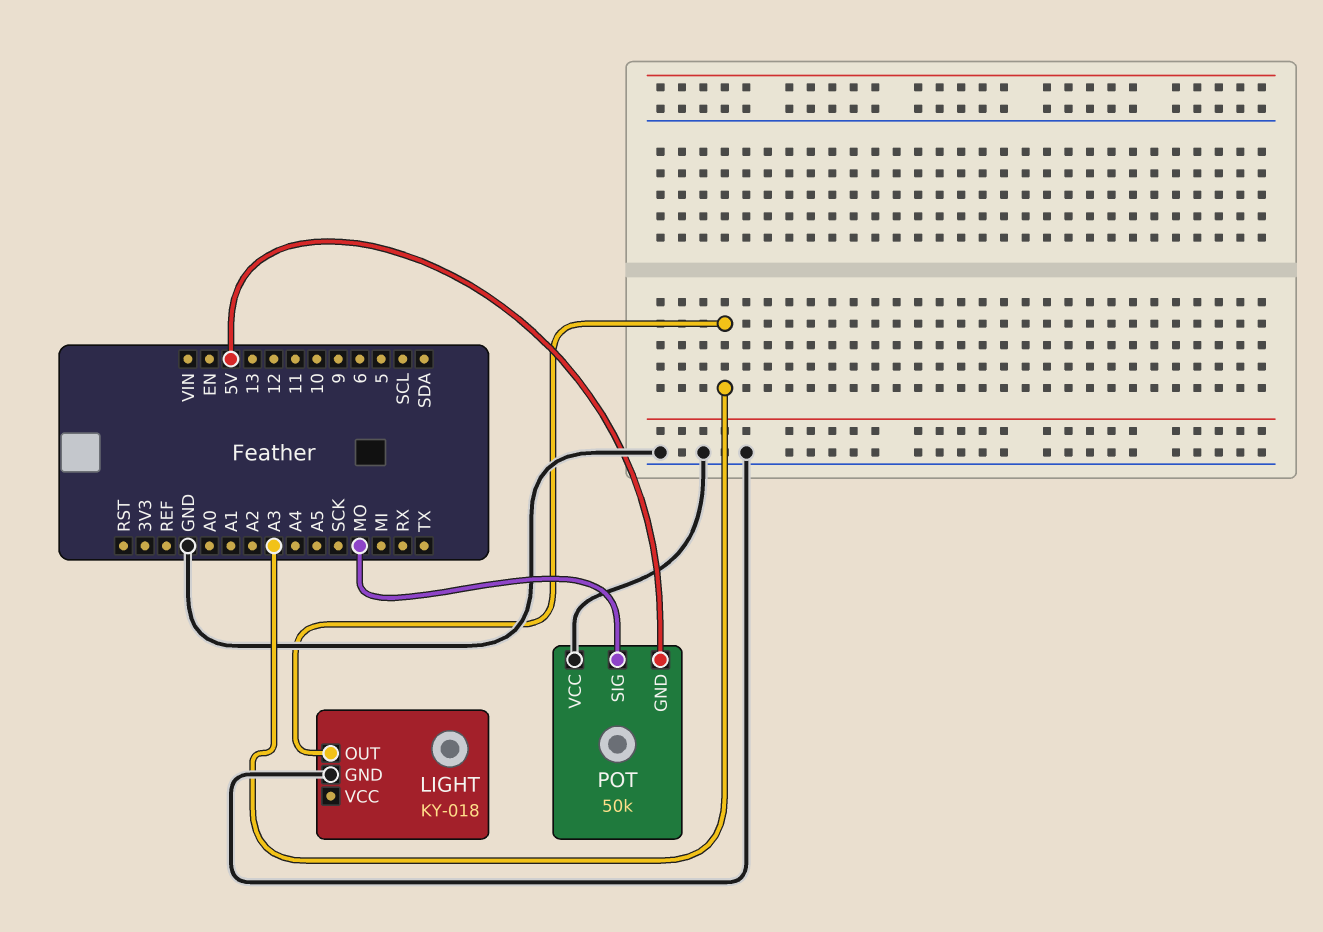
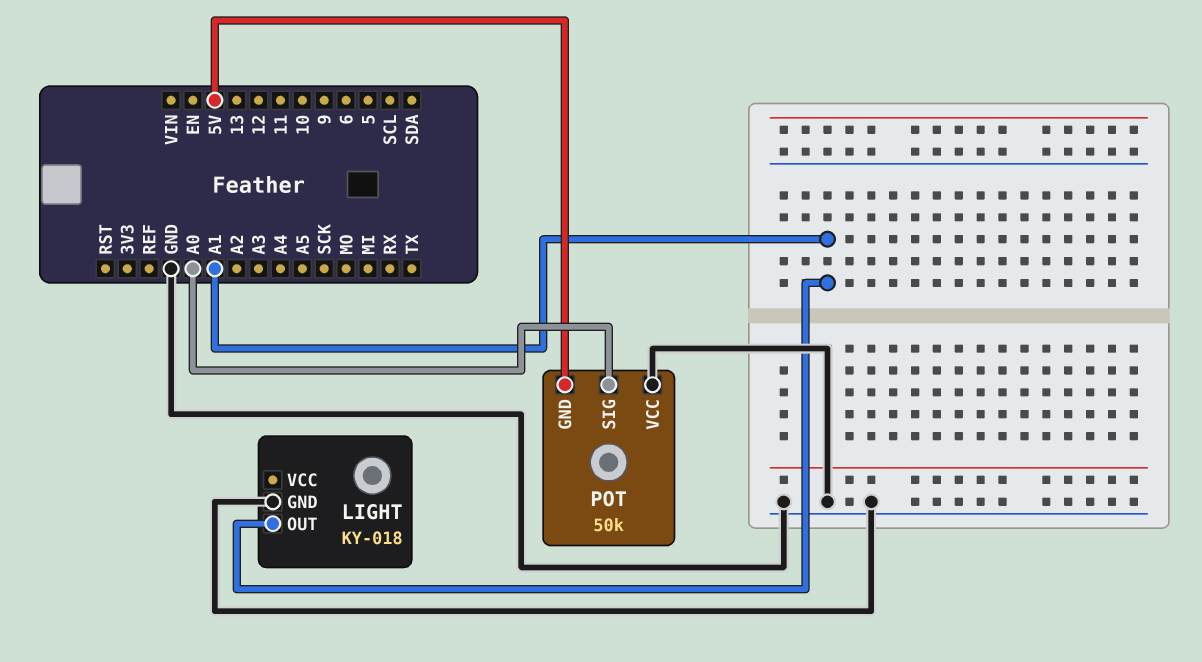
LIGHT pin OUT: A3 -> A1
POT pin SIG: MO -> A0

